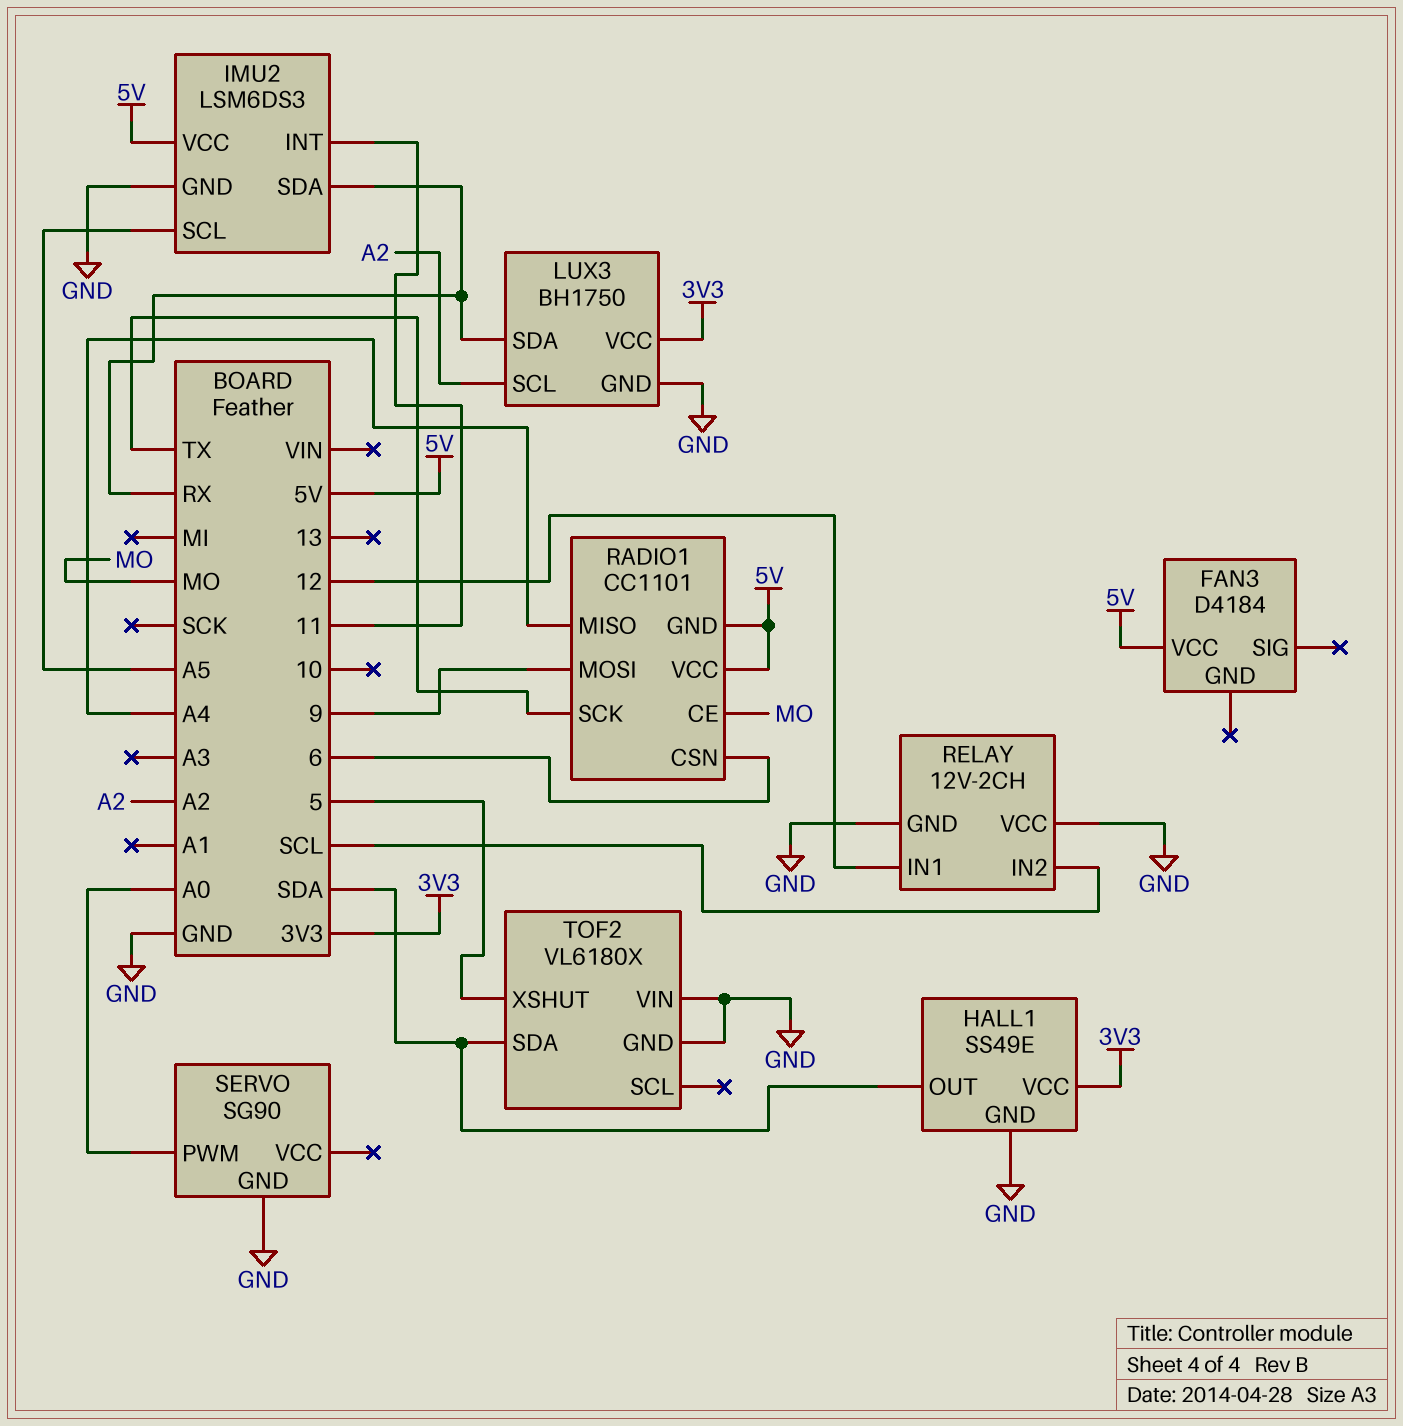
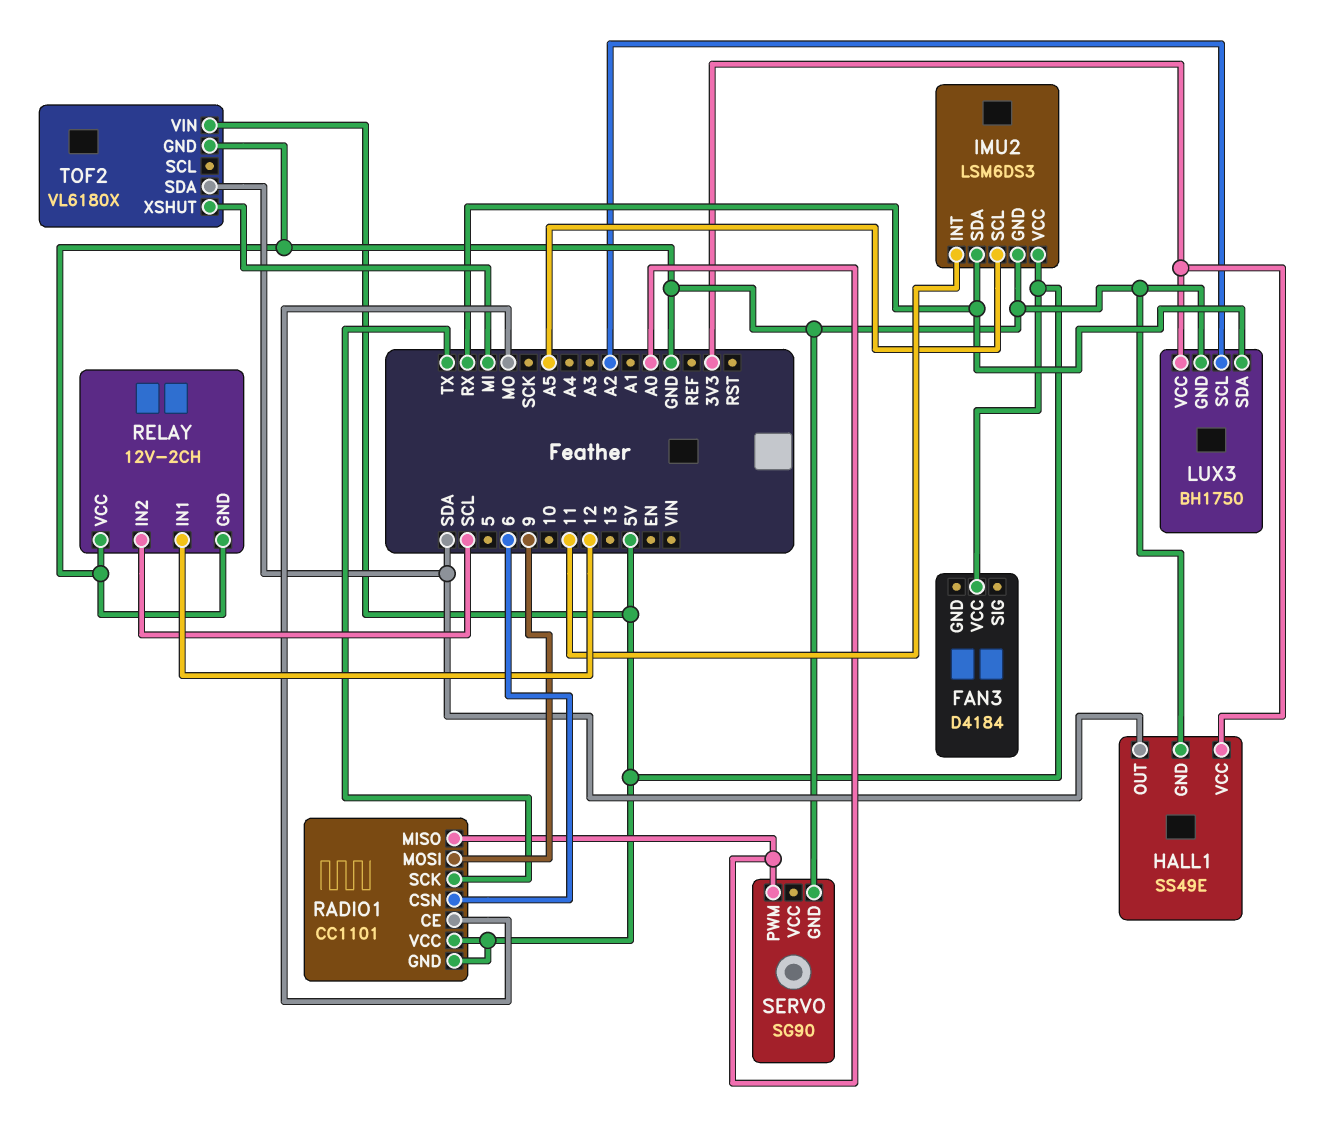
RADIO1 pin MISO: A4 -> A0
TOF2 pin VIN: GND -> 5V
TOF2 pin XSHUT: 5 -> MI

